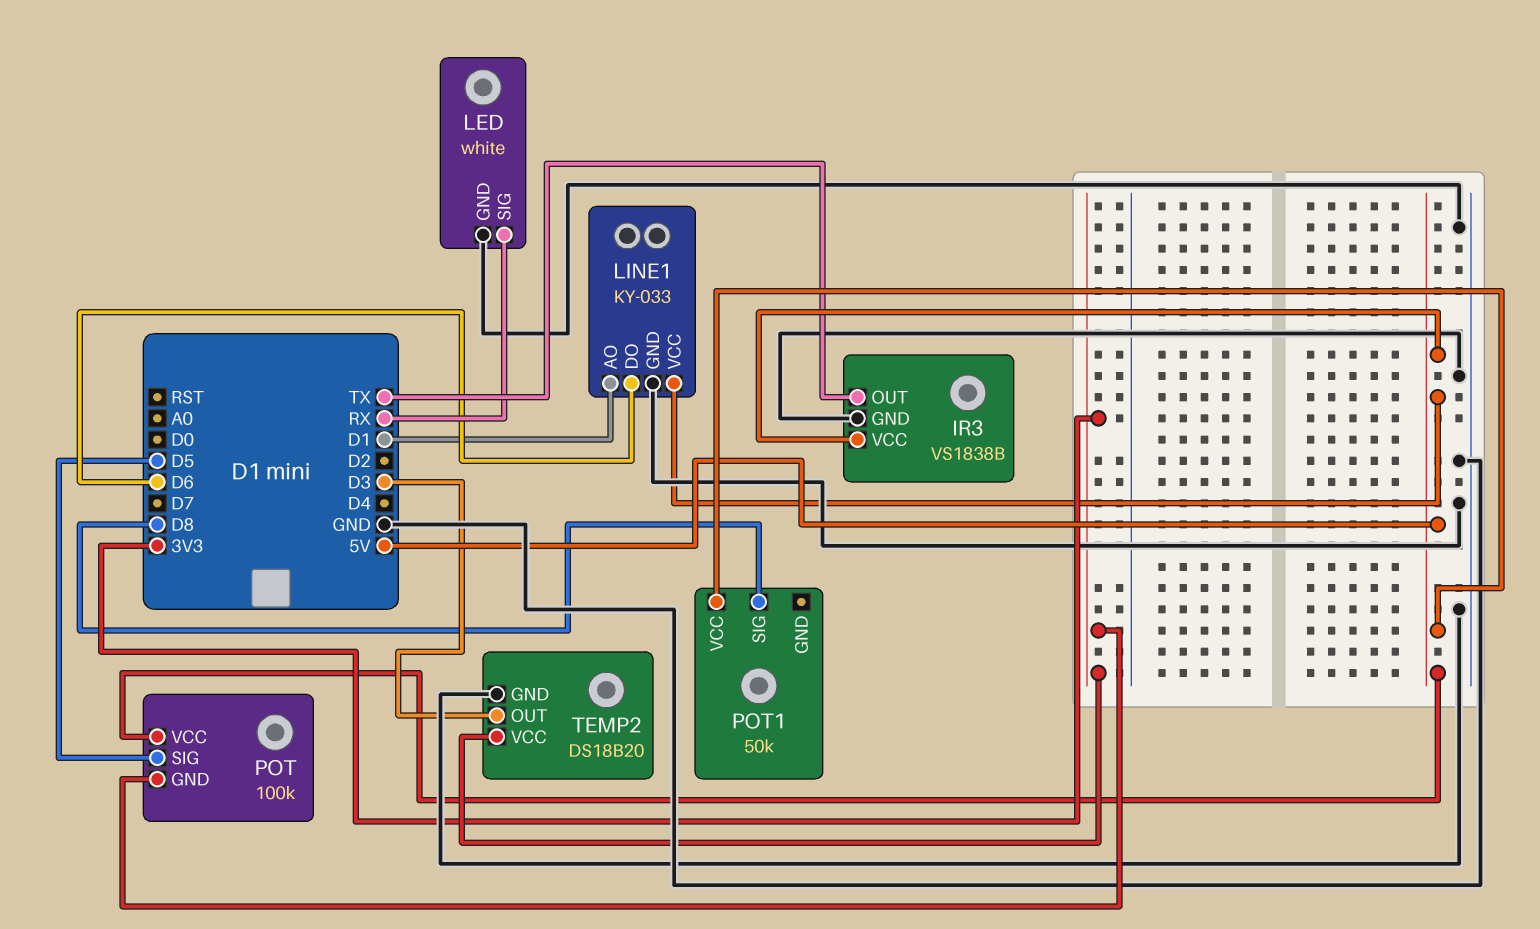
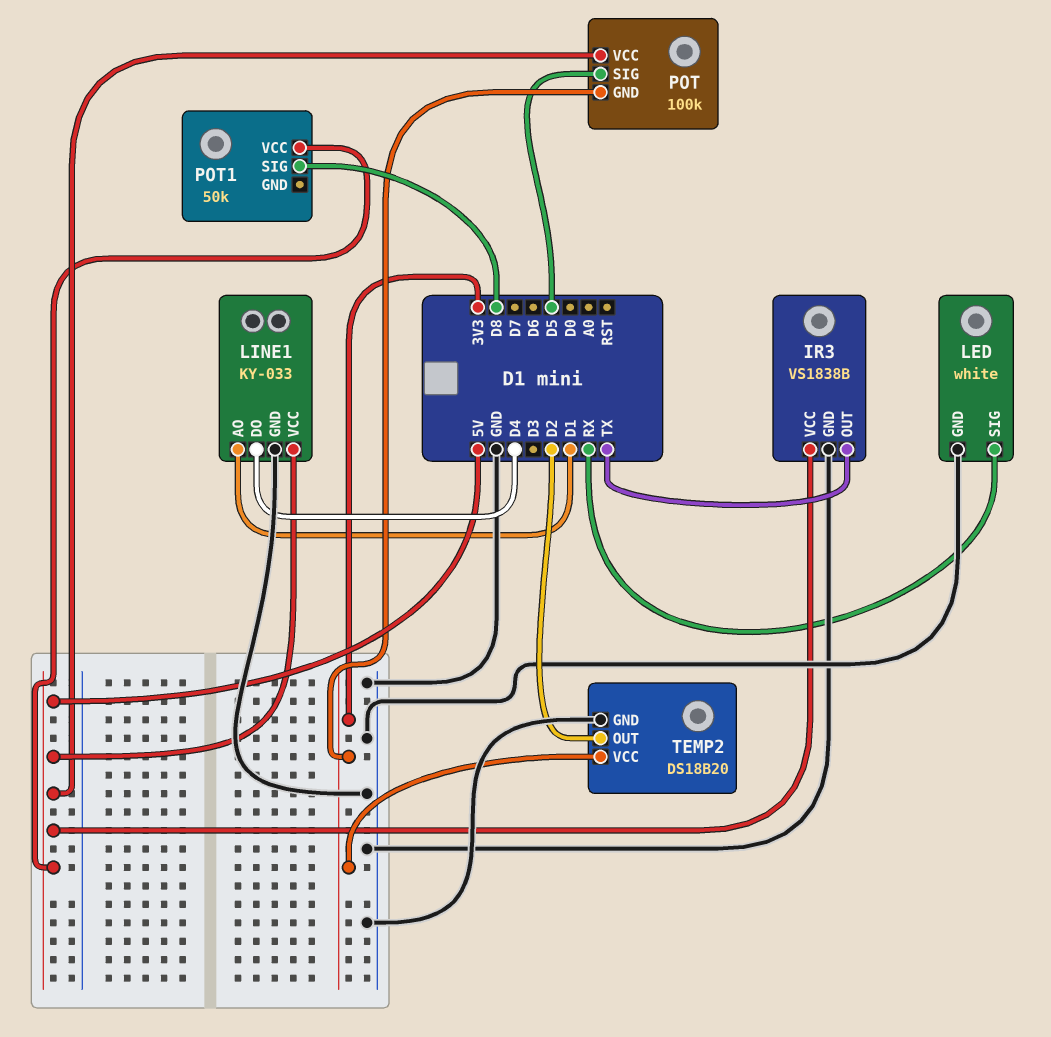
LINE1 pin DO: D6 -> D4
TEMP2 pin OUT: D3 -> D2

